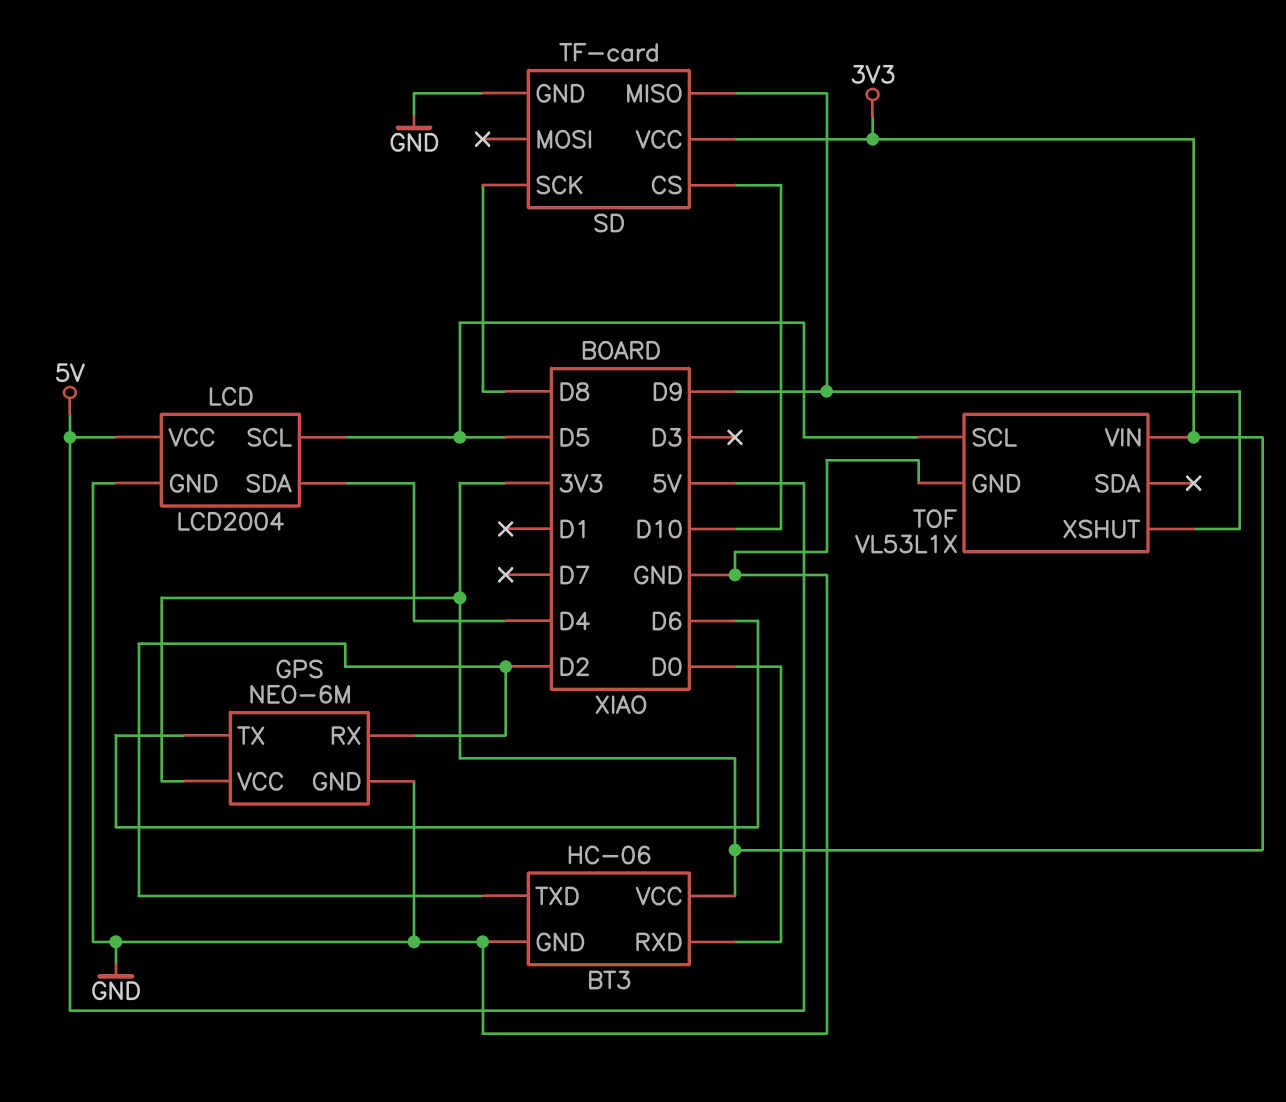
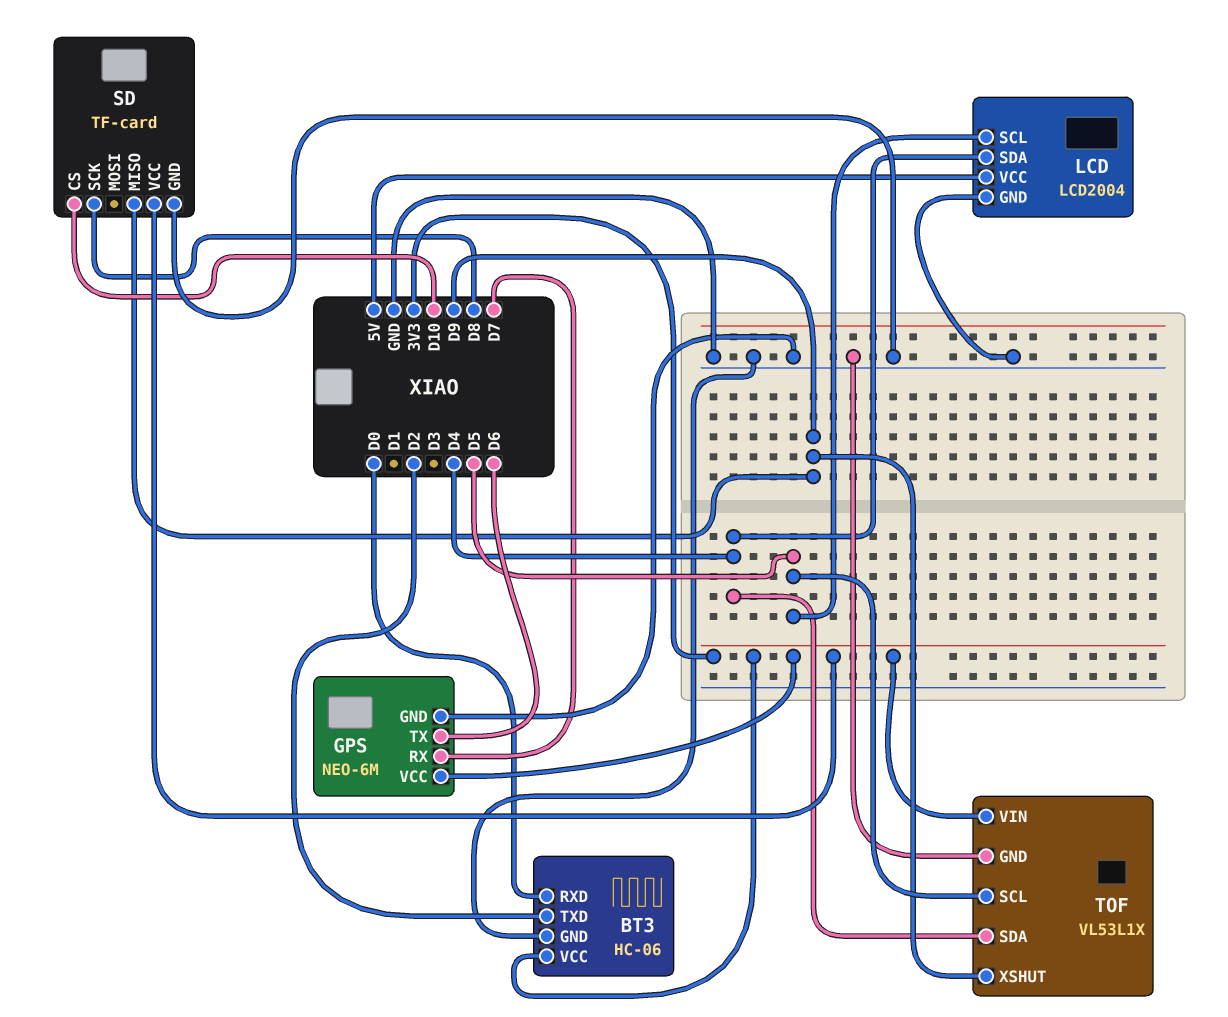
GPS pin RX: D2 -> D7
TOF pin SDA: none -> D4

